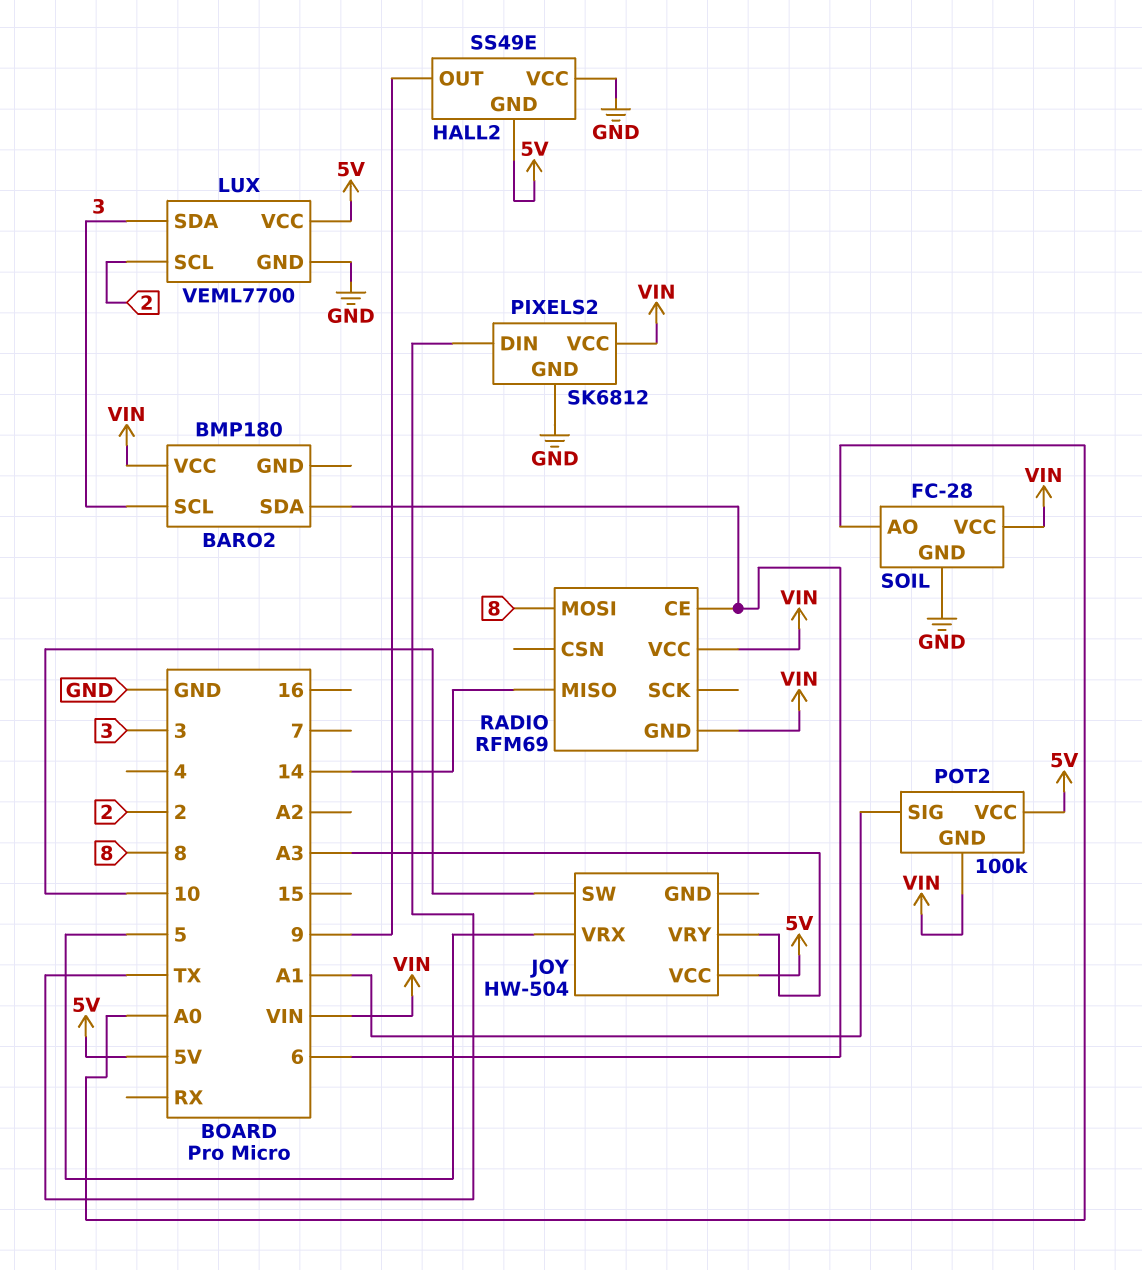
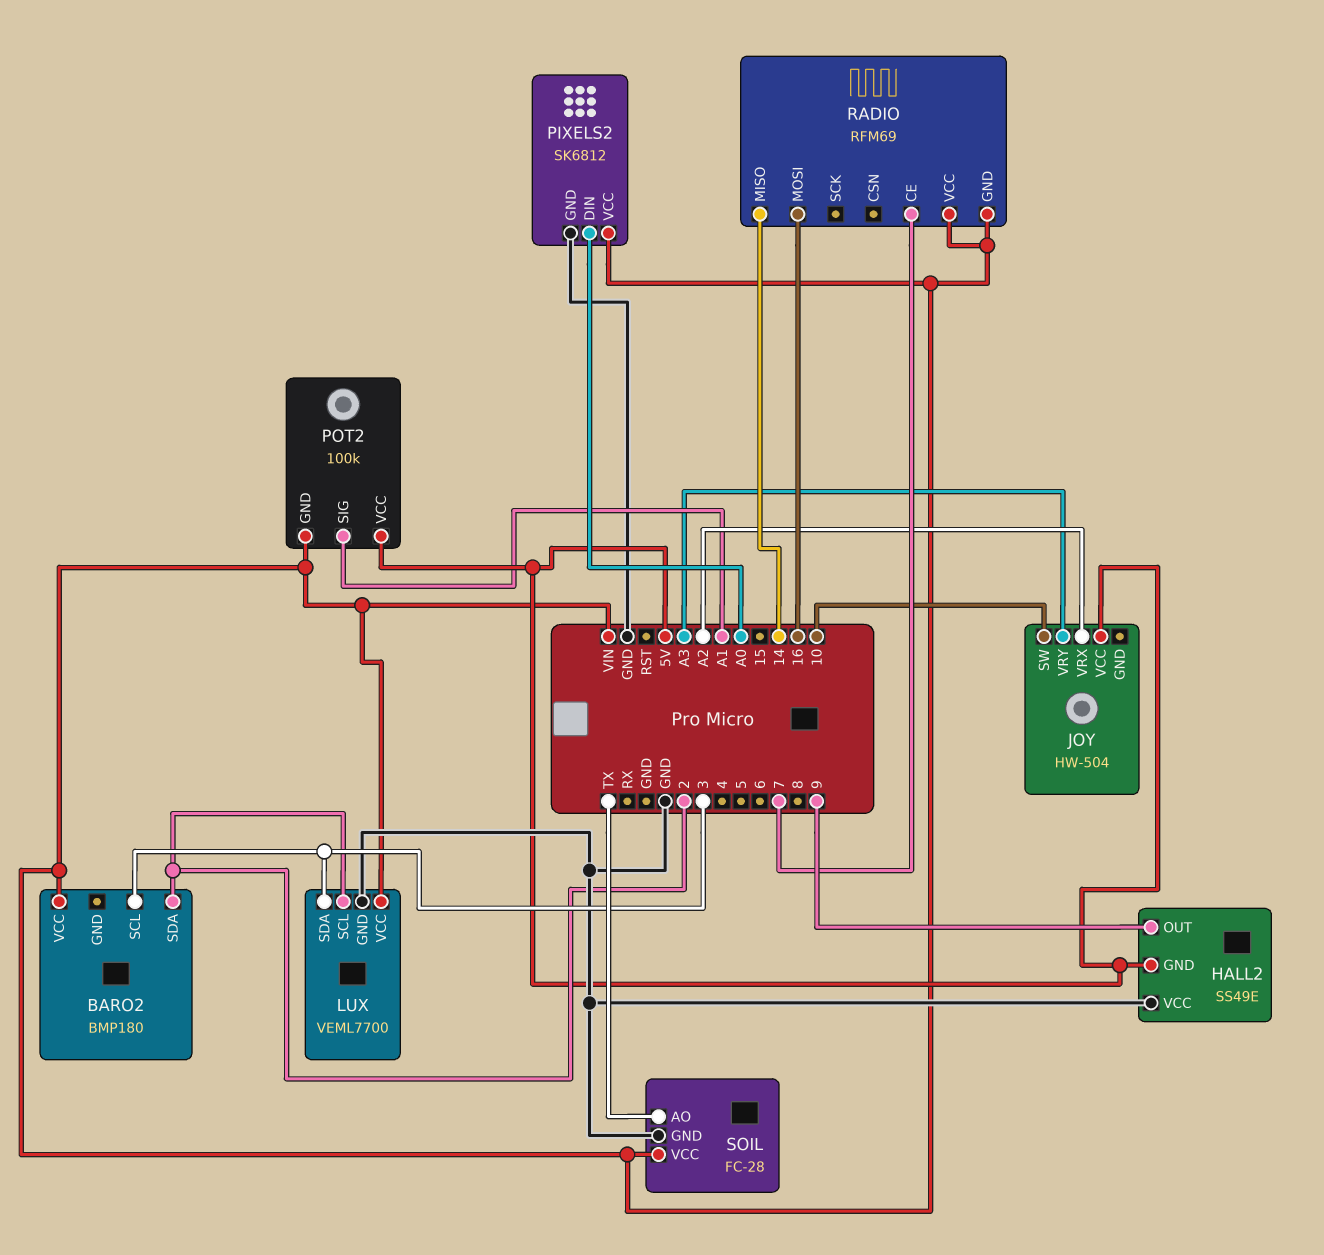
BARO2 pin SDA: 6 -> 2
JOY pin VRX: 5 -> A2
LUX pin VCC: 5V -> VIN
PIXELS2 pin DIN: TX -> A0
RADIO pin CE: 6 -> 7
RADIO pin MOSI: 8 -> 16
SOIL pin AO: A0 -> TX

